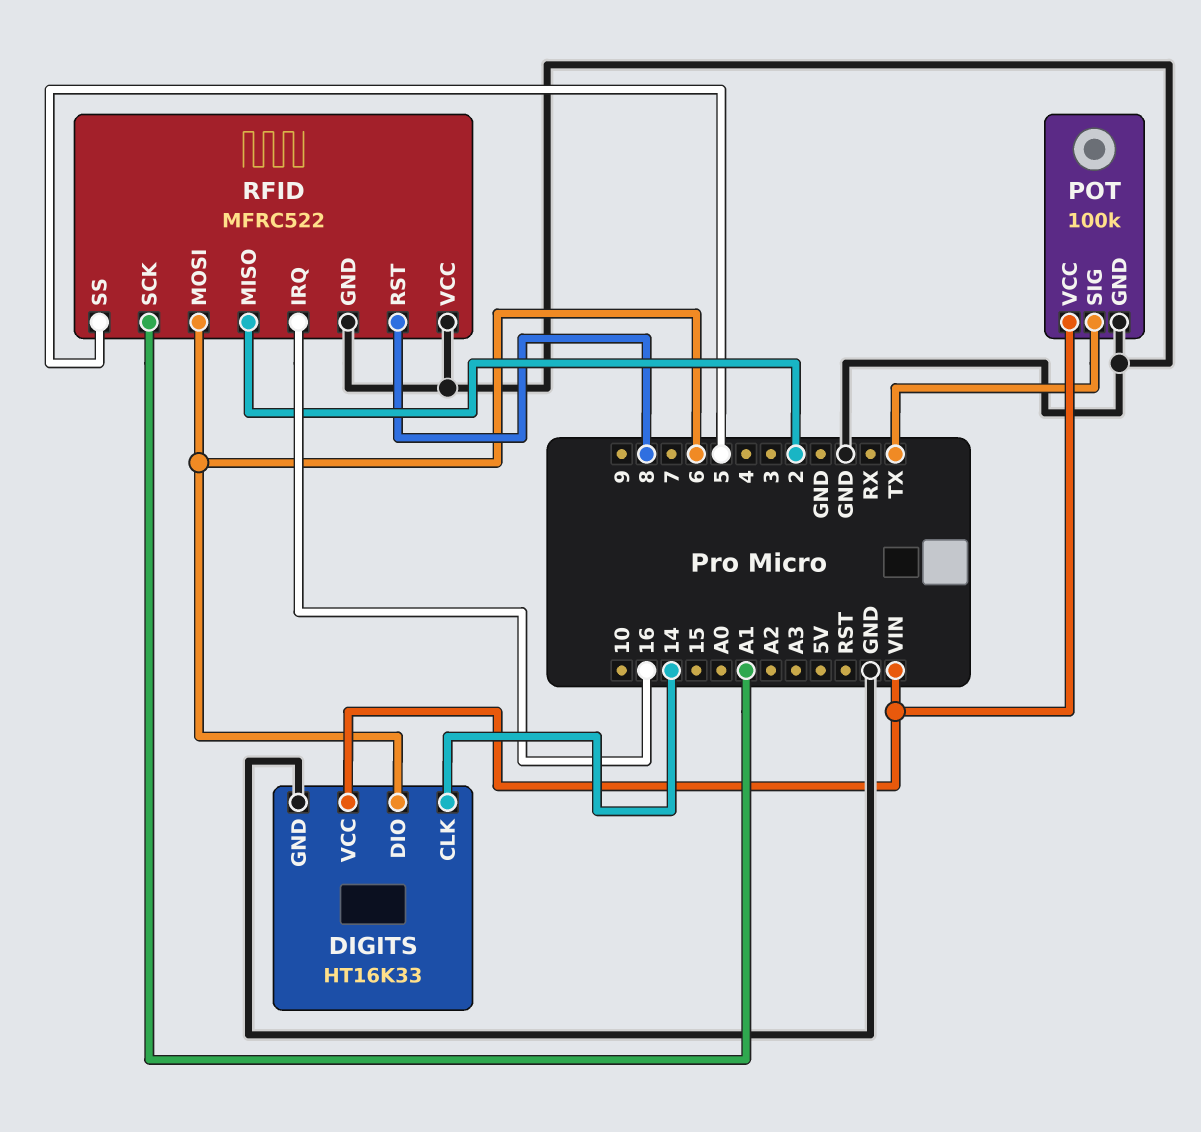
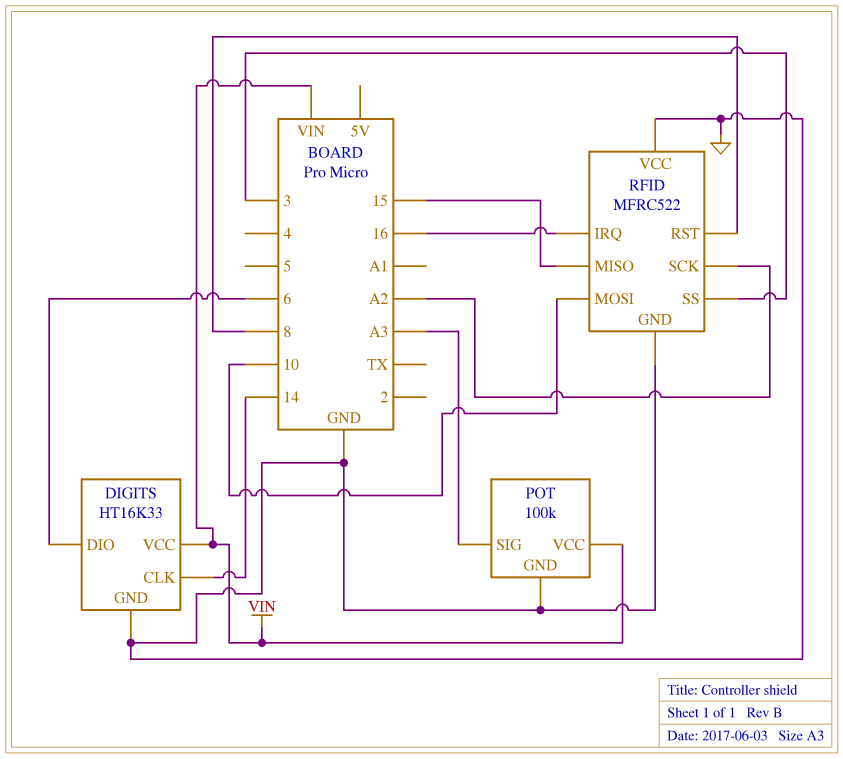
POT pin SIG: TX -> A3
RFID pin MISO: 2 -> 15
RFID pin MOSI: 6 -> 10
RFID pin SCK: A1 -> A2
RFID pin SS: 5 -> 3

